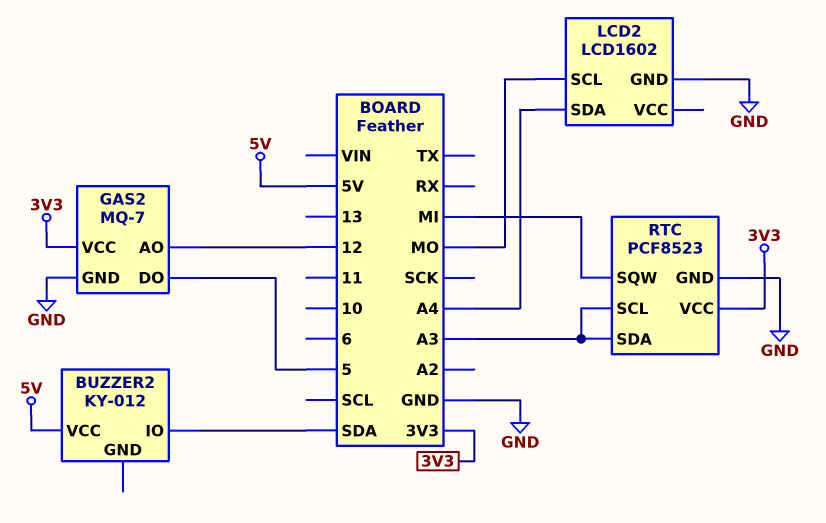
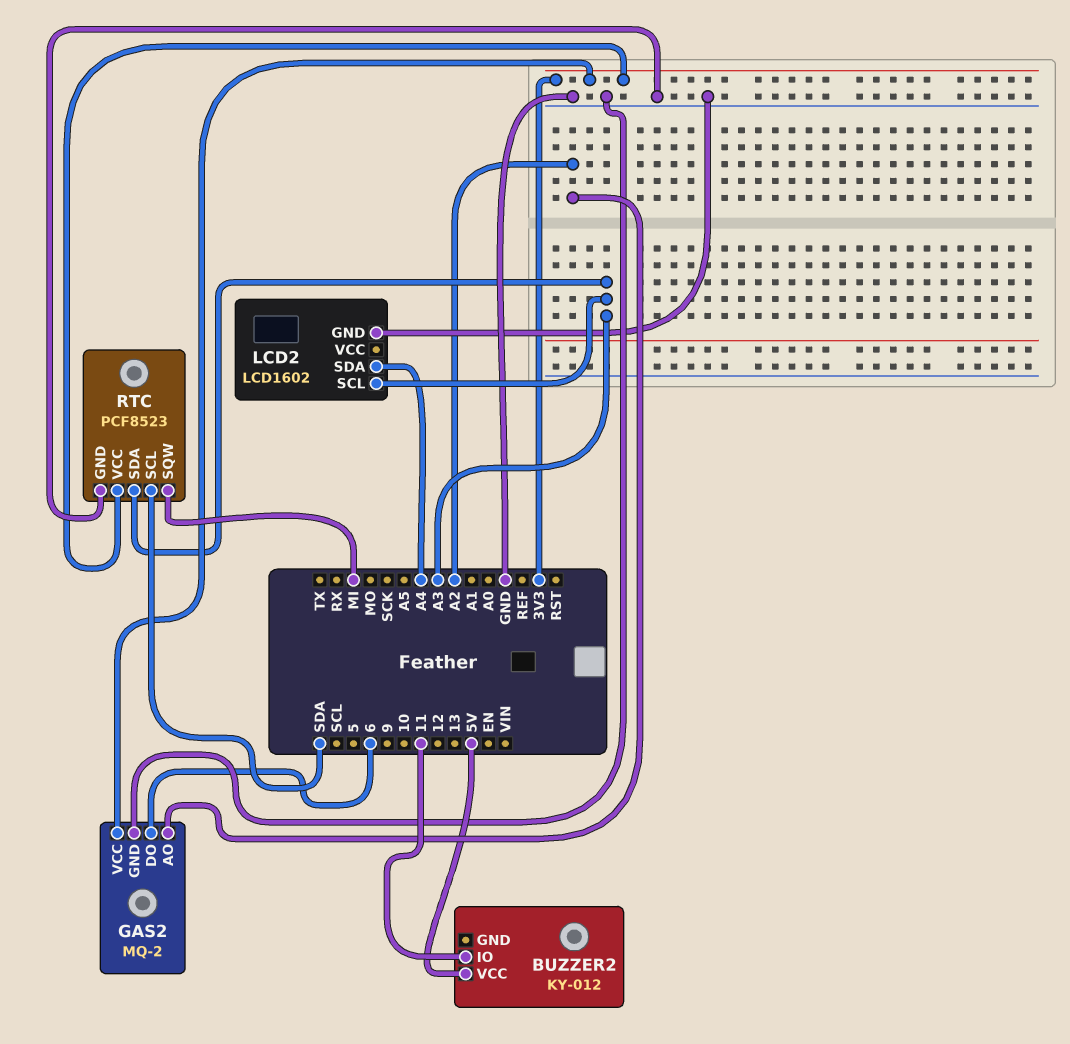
BUZZER2 pin IO: SDA -> 11
GAS2: MQ-7 -> MQ-2
GAS2 pin AO: 12 -> A2
GAS2 pin DO: 5 -> 6
LCD2 pin SCL: MO -> A3
RTC pin SCL: A3 -> SDA

